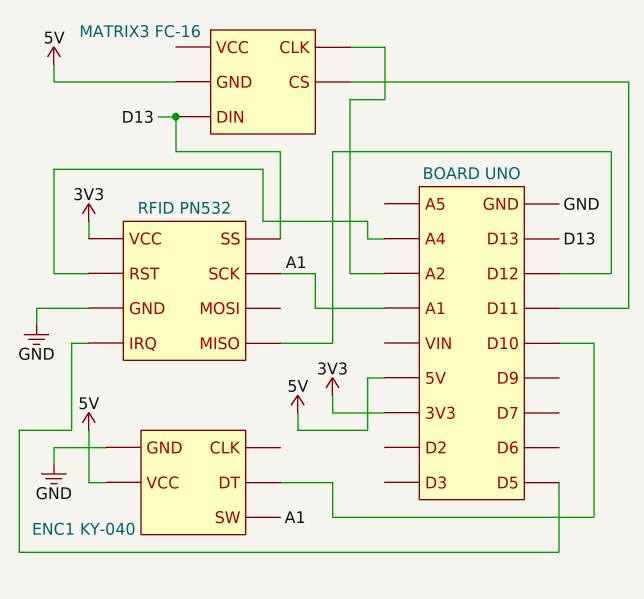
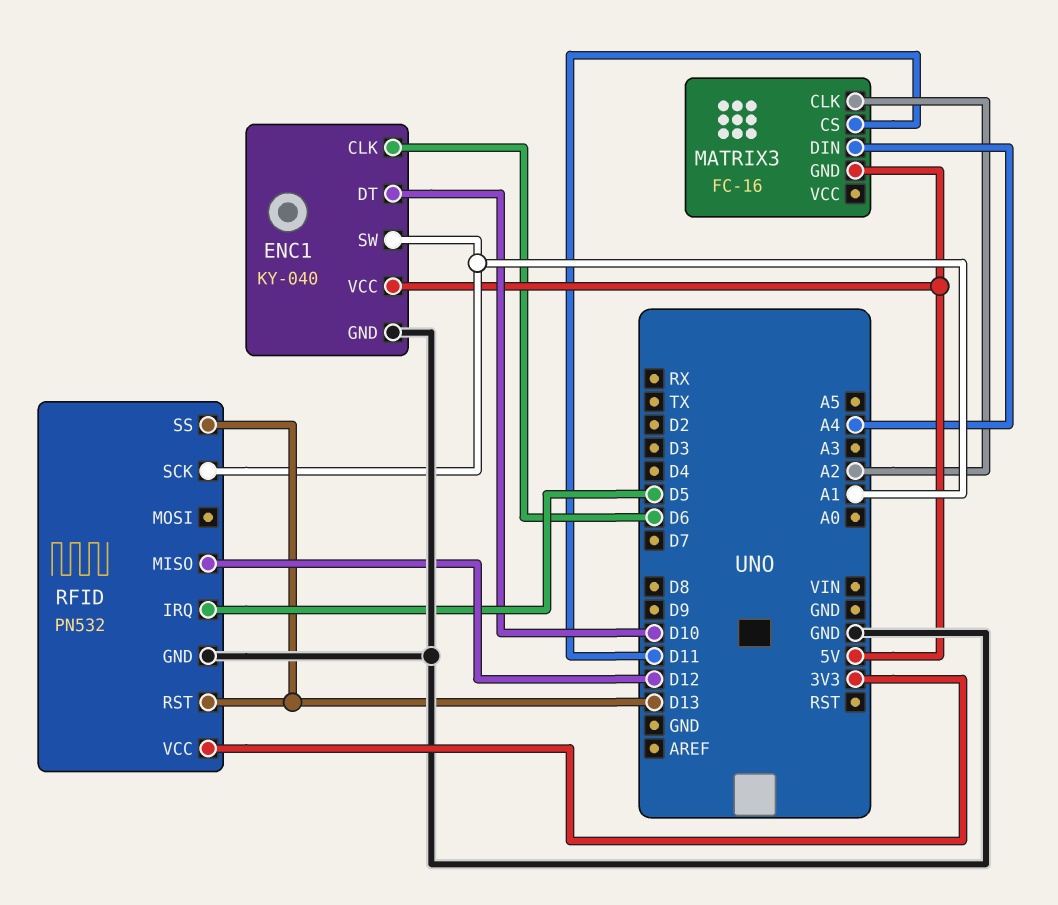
ENC1 pin CLK: none -> D6
MATRIX3 pin DIN: D13 -> A4
RFID pin RST: A4 -> D13

